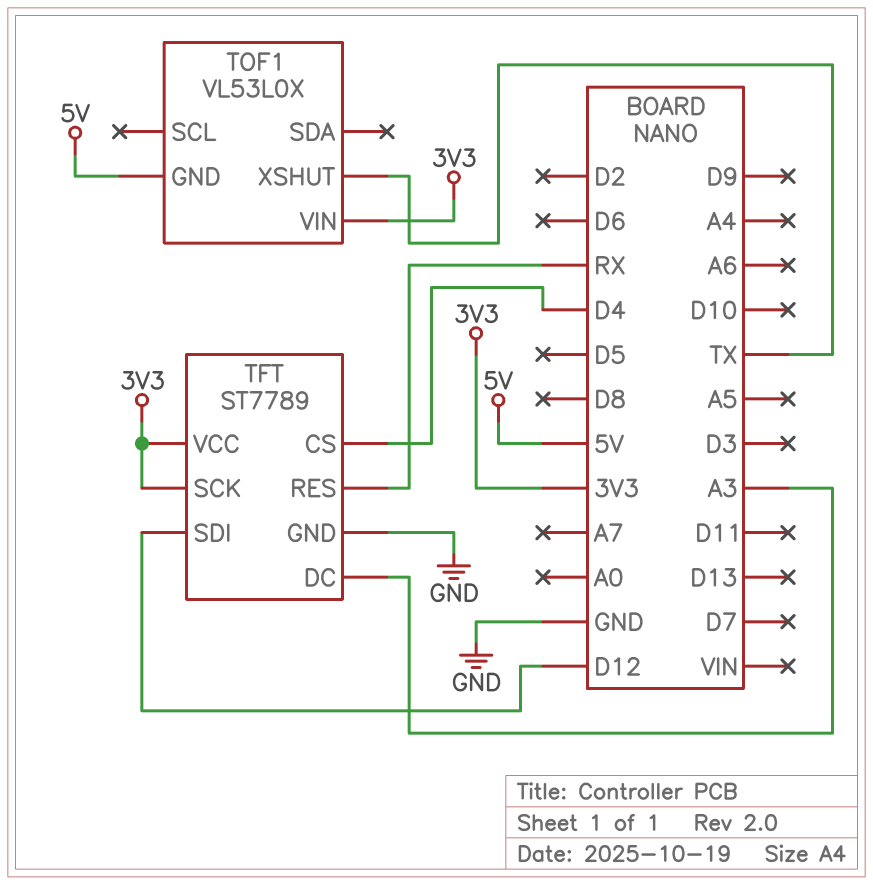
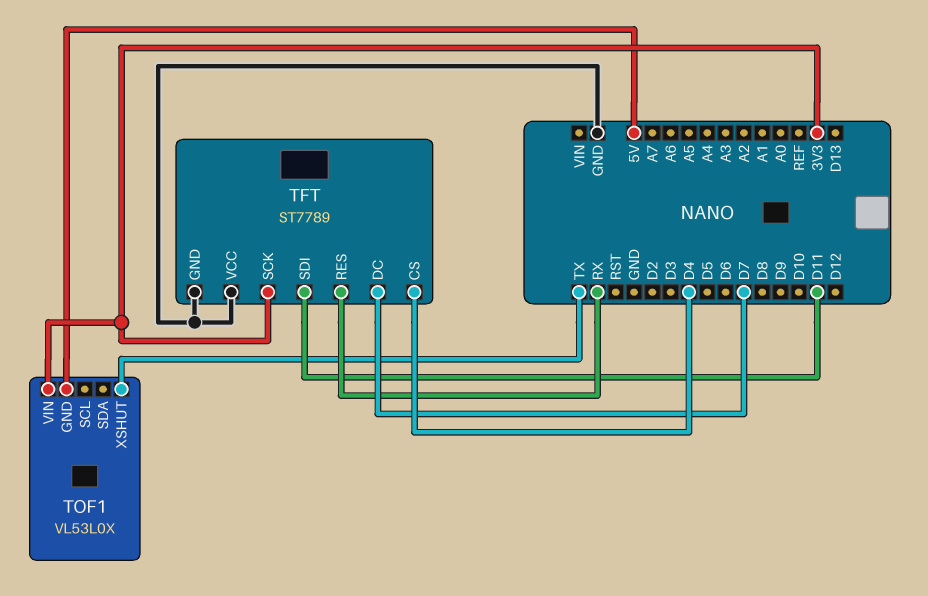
TFT pin DC: A3 -> D7
TFT pin SDI: D12 -> D11
TFT pin VCC: 3V3 -> GND

